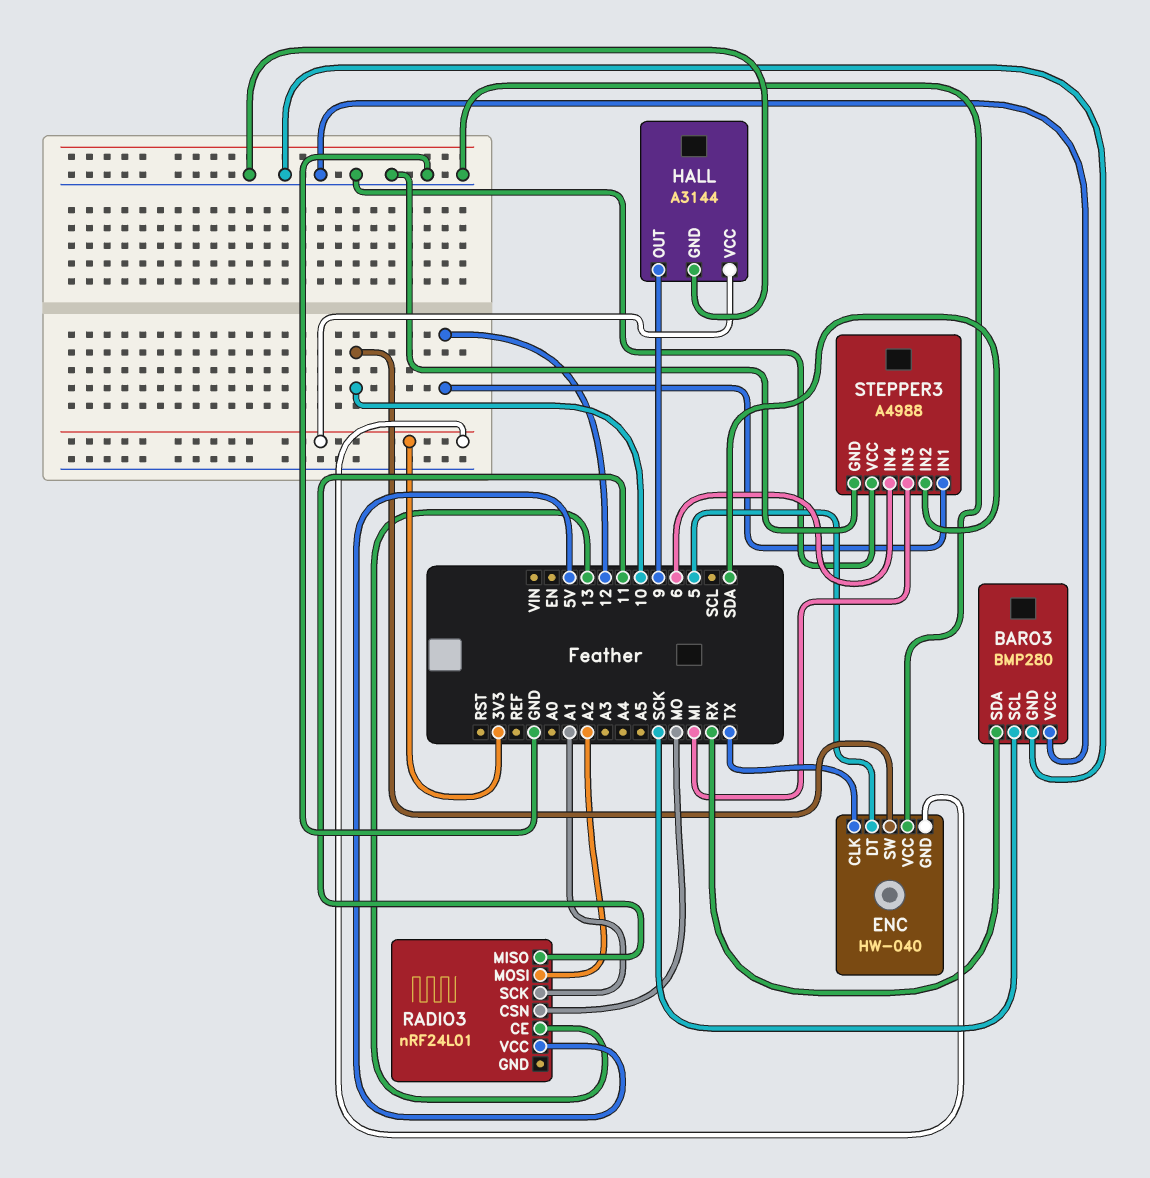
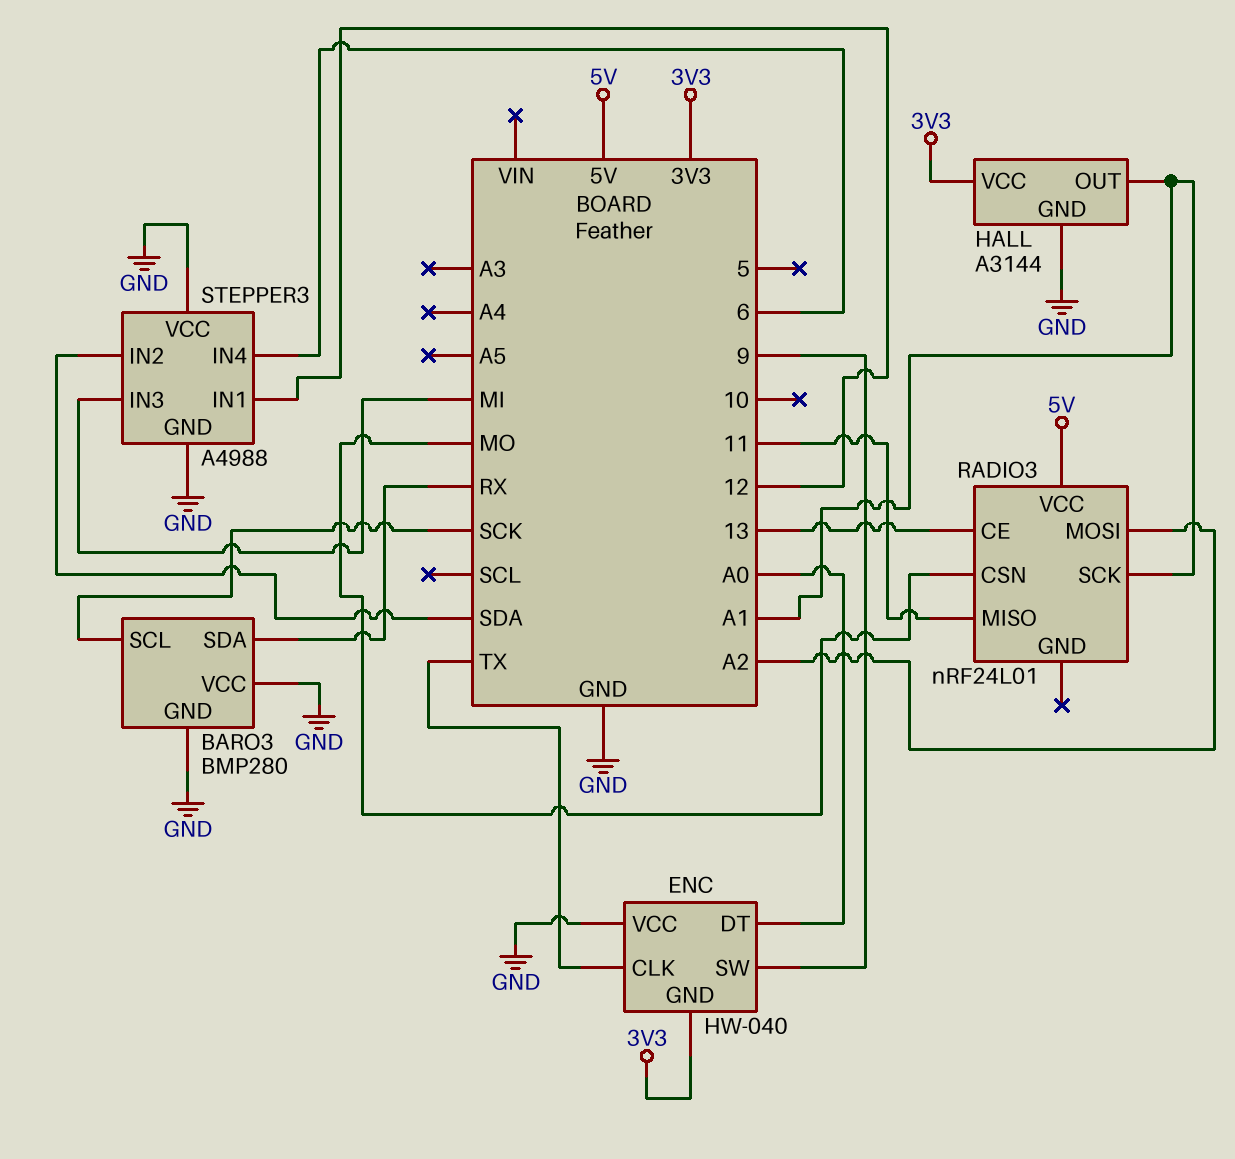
ENC pin DT: 5 -> A0
ENC pin SW: 10 -> 9
HALL pin OUT: 9 -> A1

